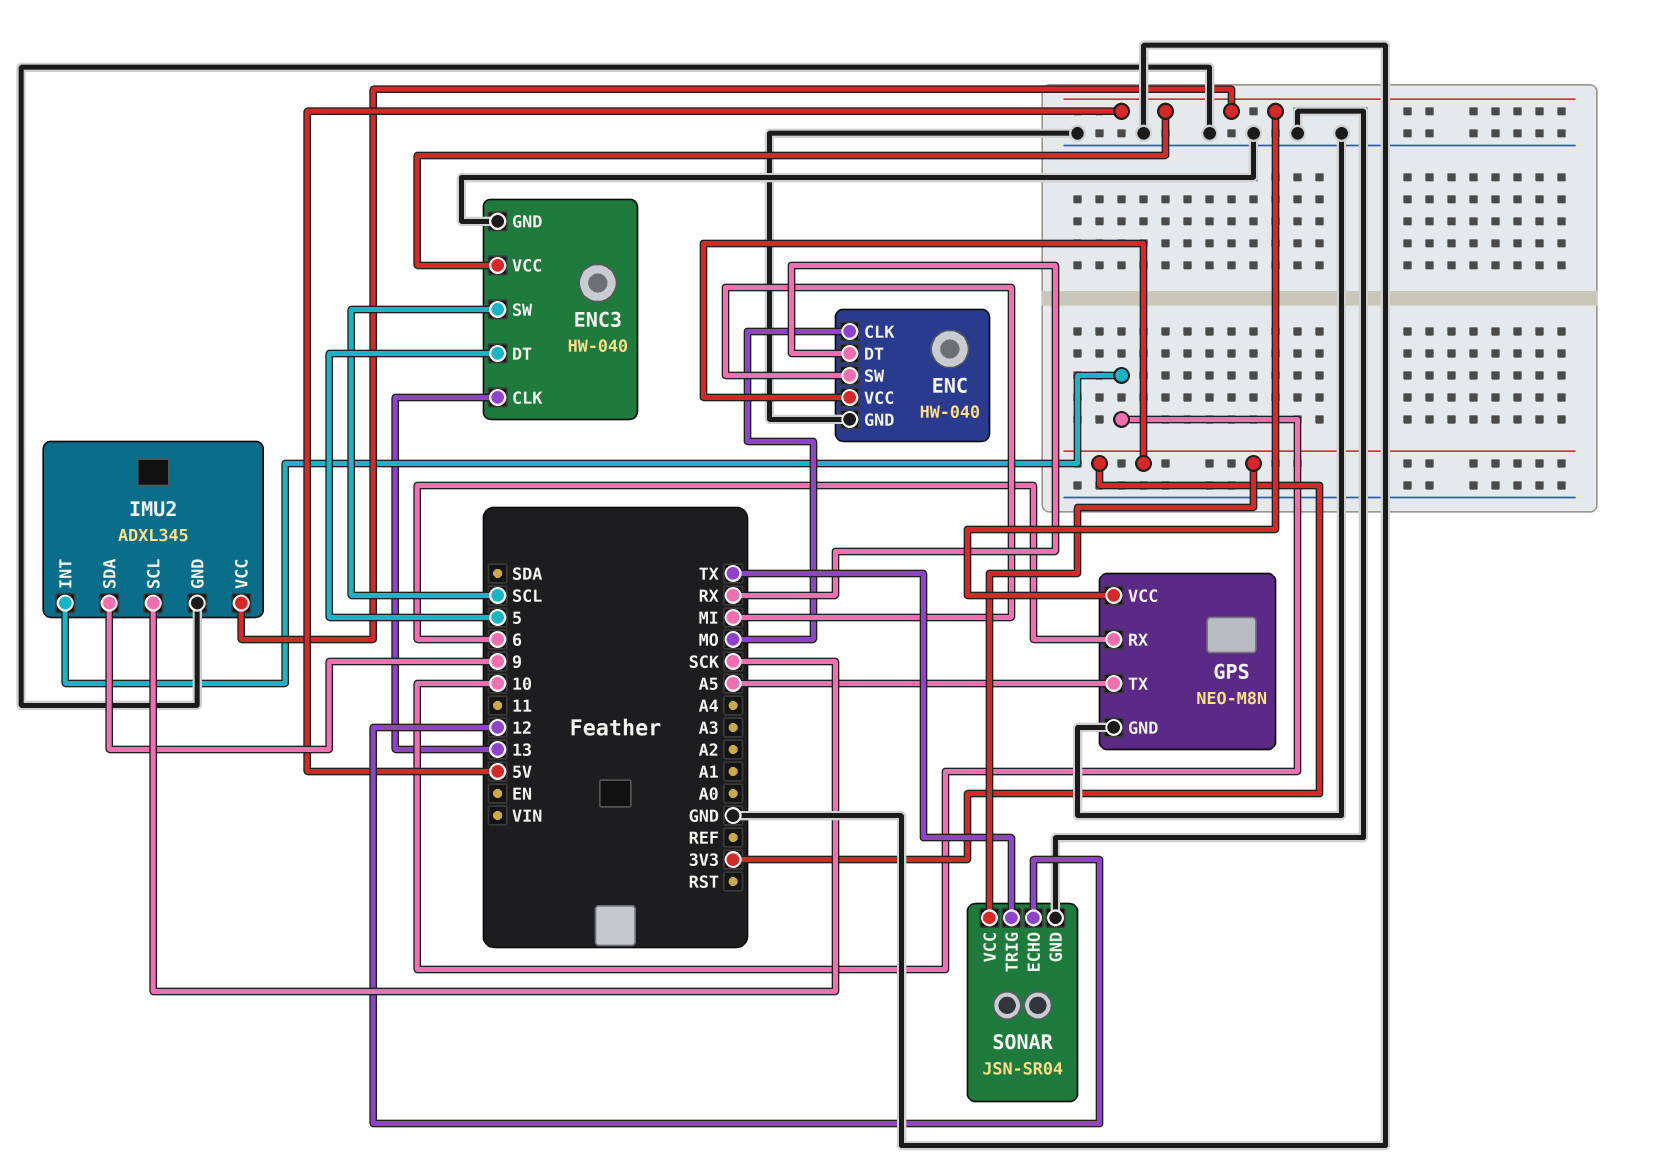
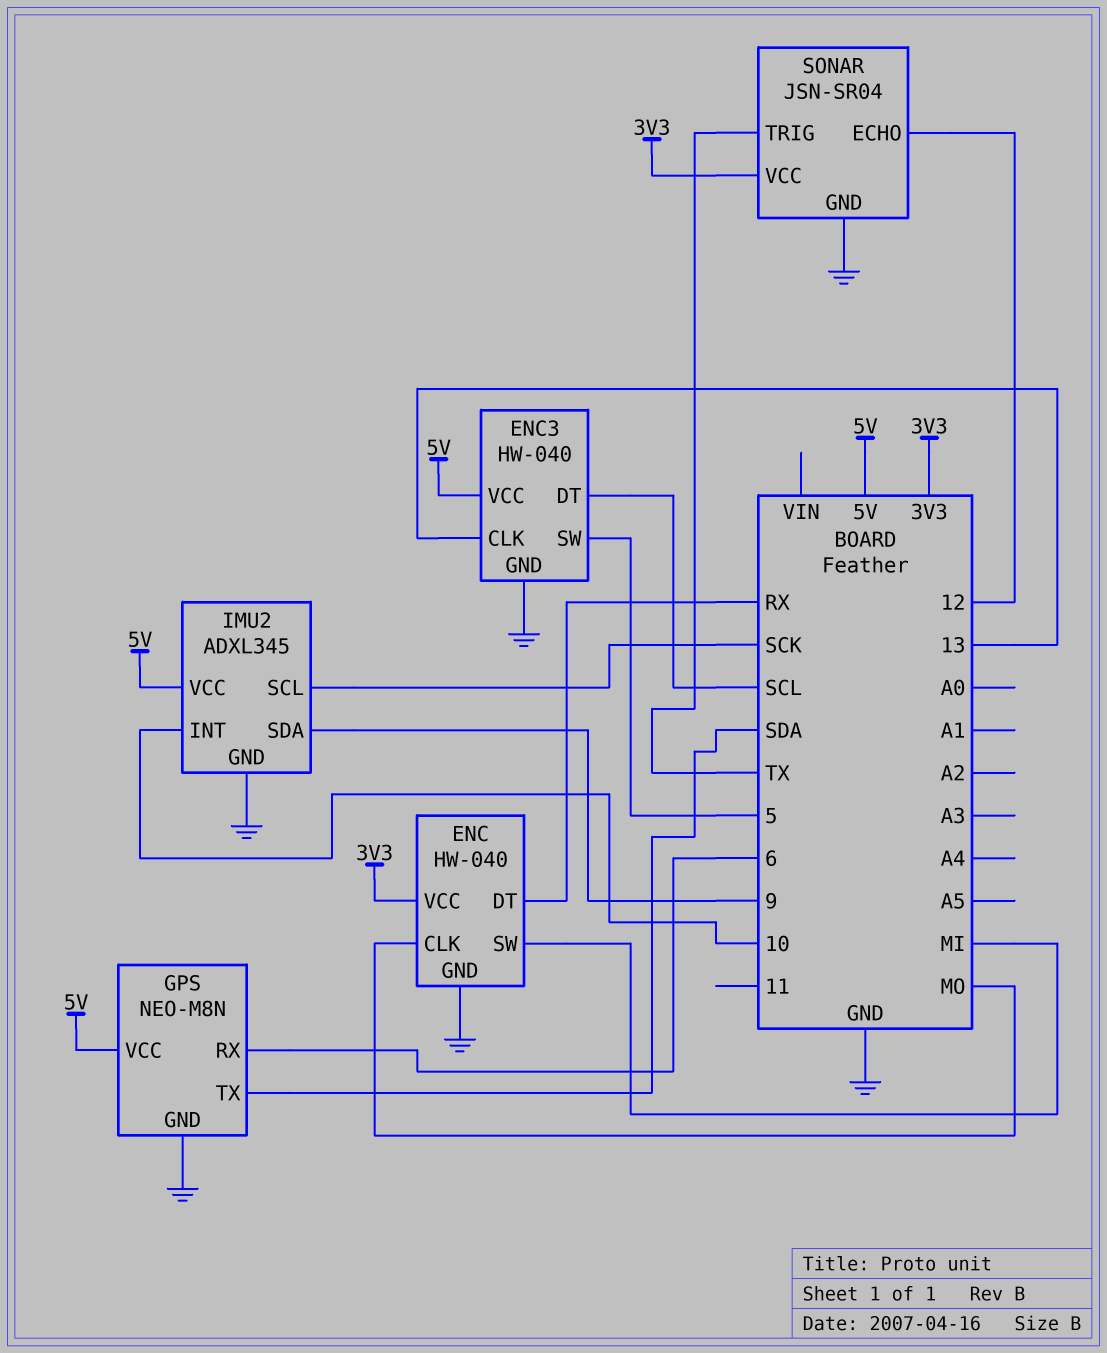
ENC3 pin DT: 5 -> SCL
ENC3 pin SW: SCL -> 5
GPS pin TX: A5 -> SDA

